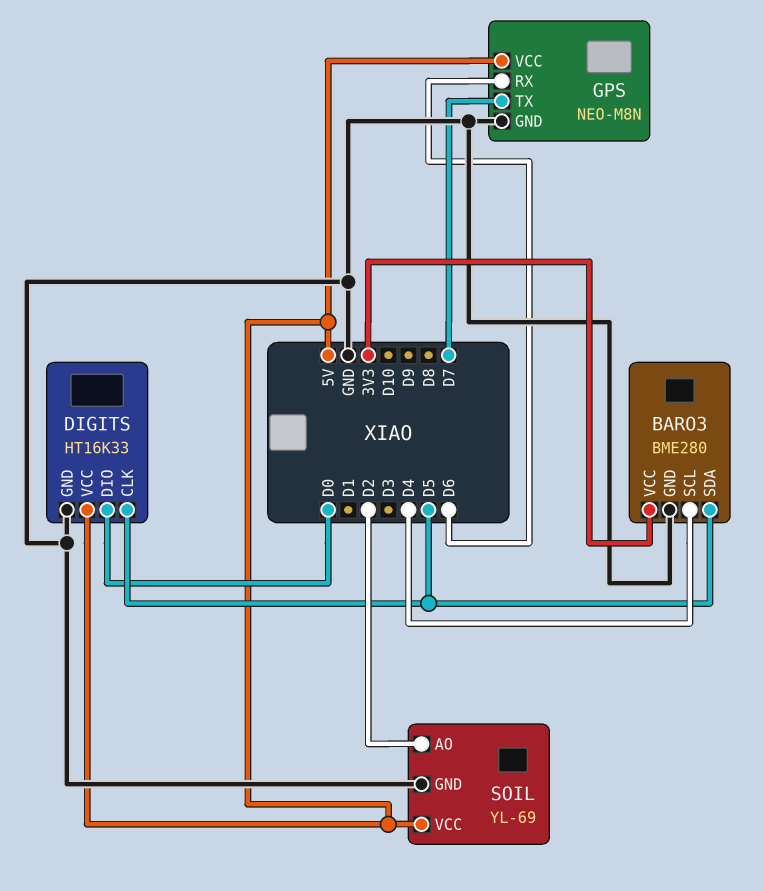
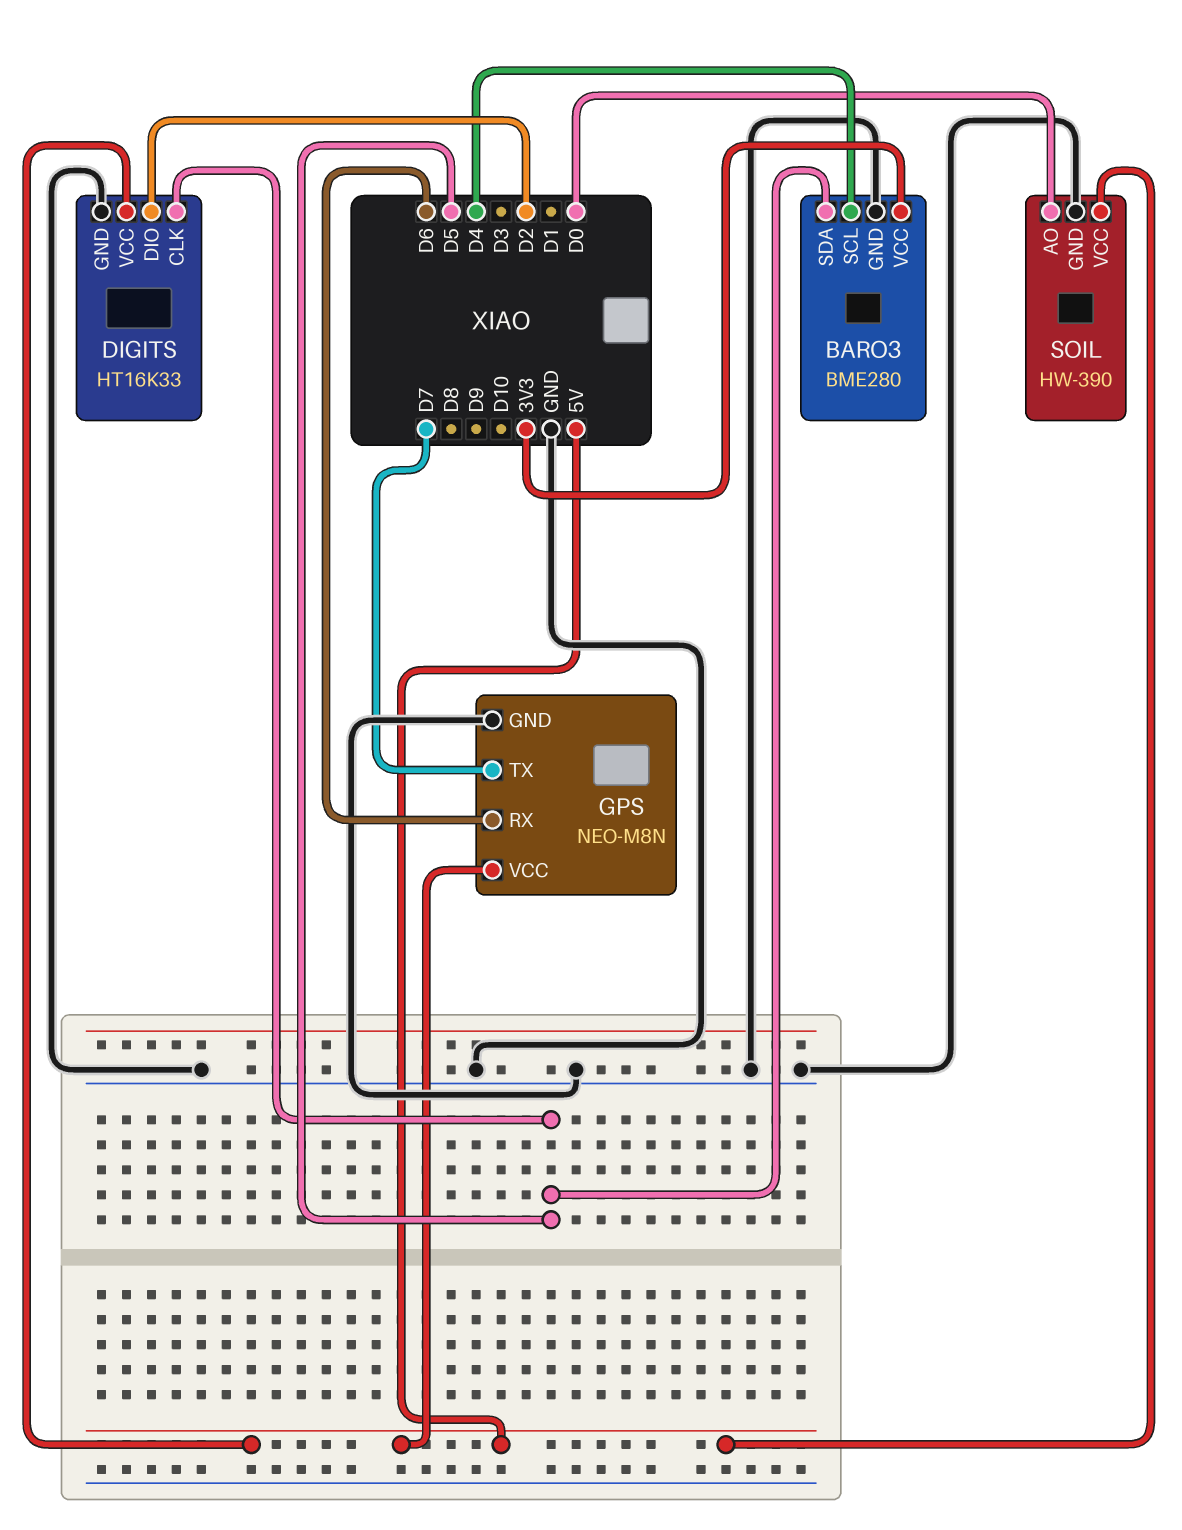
DIGITS pin DIO: D0 -> D2
SOIL: YL-69 -> HW-390
SOIL pin AO: D2 -> D0

